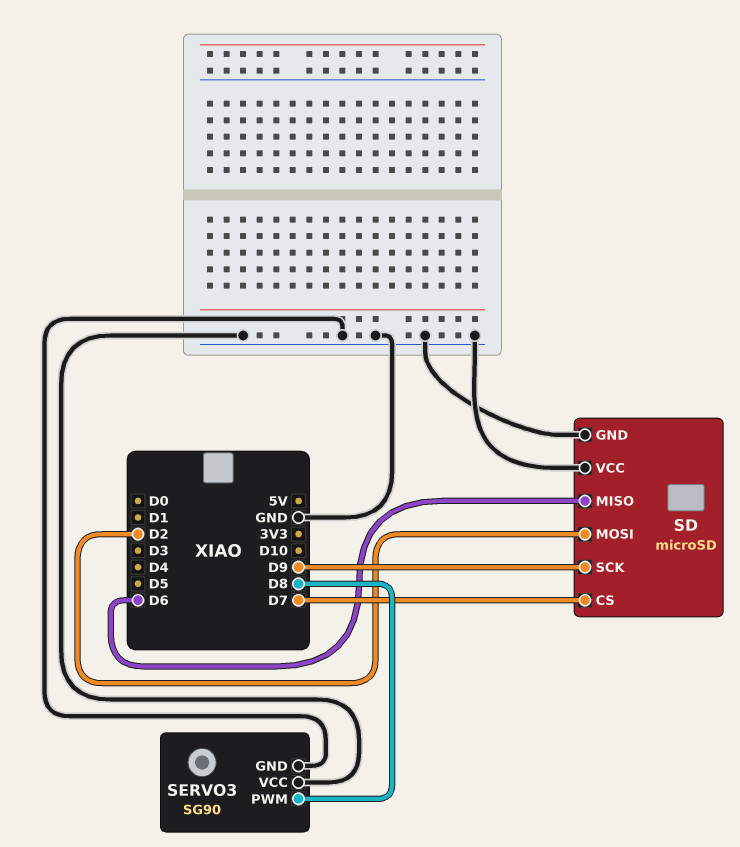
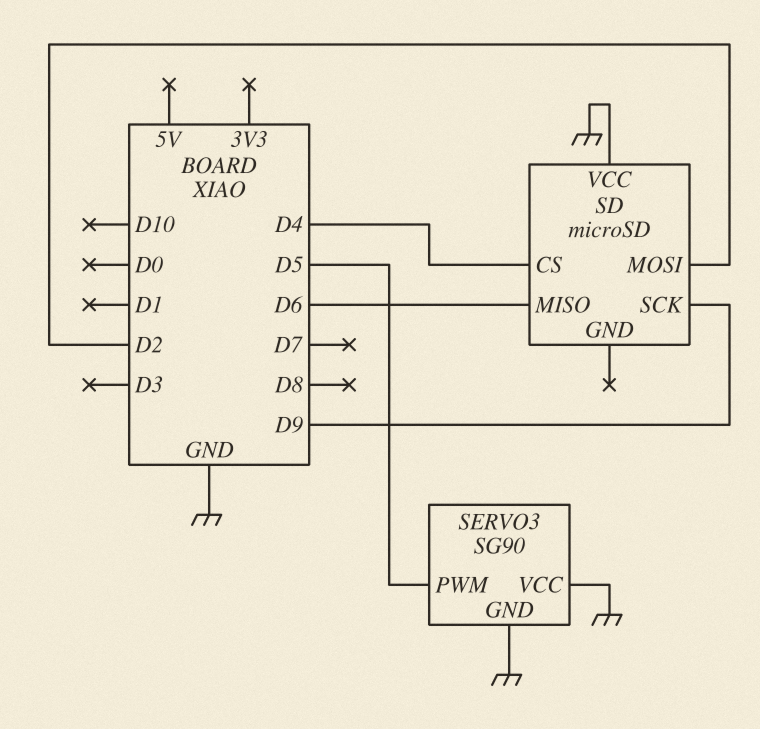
SD pin CS: D7 -> D4
SD pin GND: GND -> none
SERVO3 pin PWM: D8 -> D5

